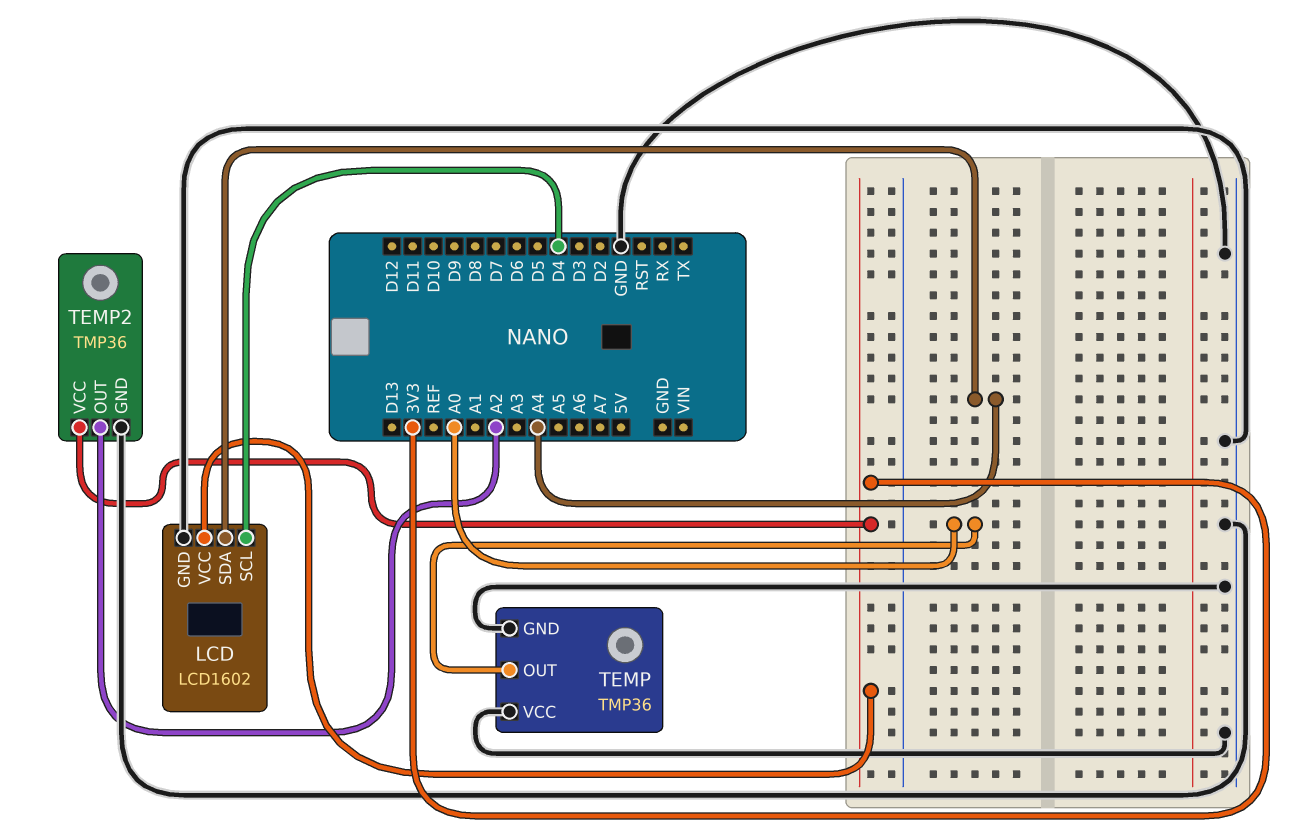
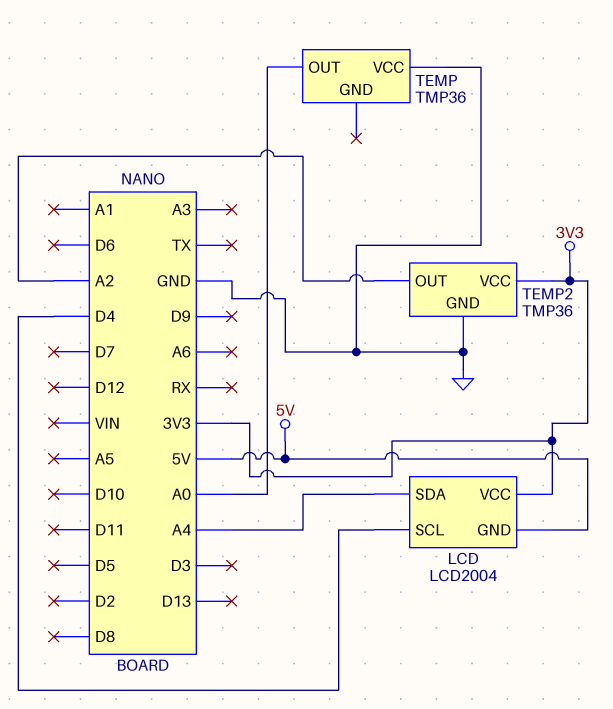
LCD: LCD1602 -> LCD2004
LCD pin GND: GND -> 5V
TEMP pin GND: GND -> none

